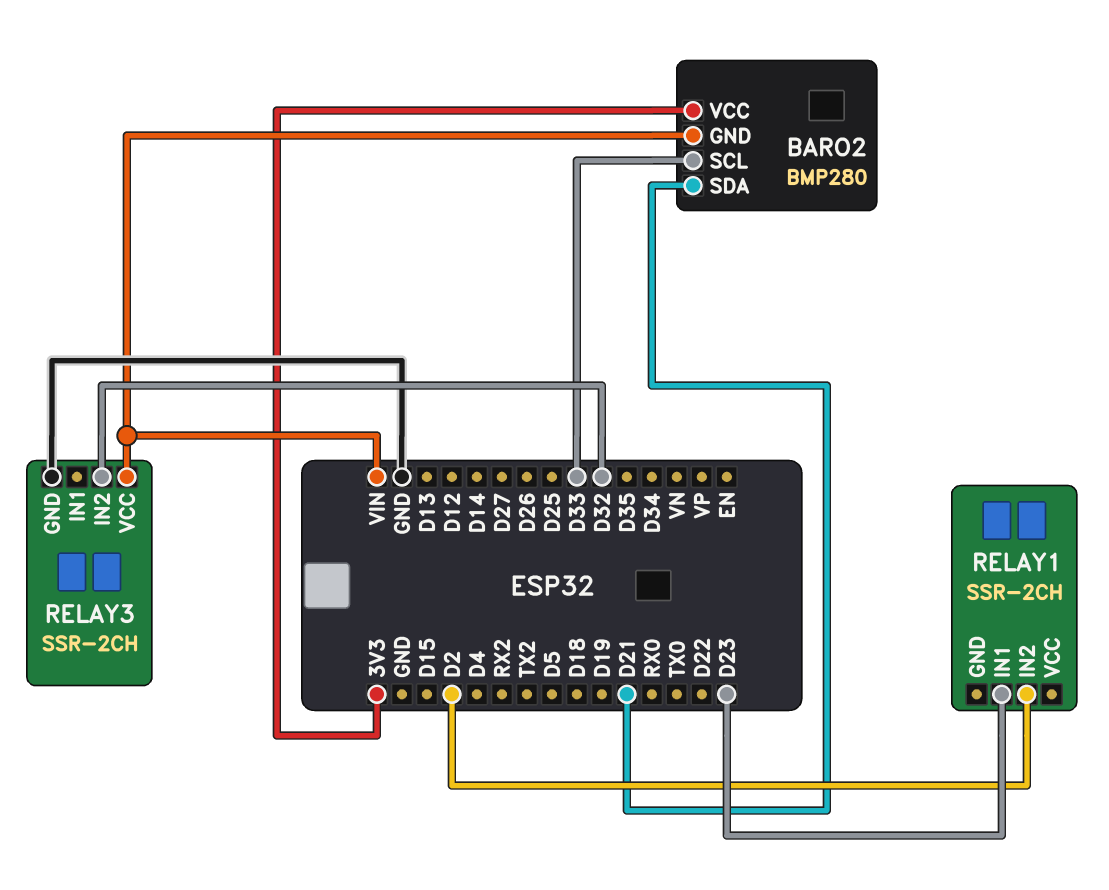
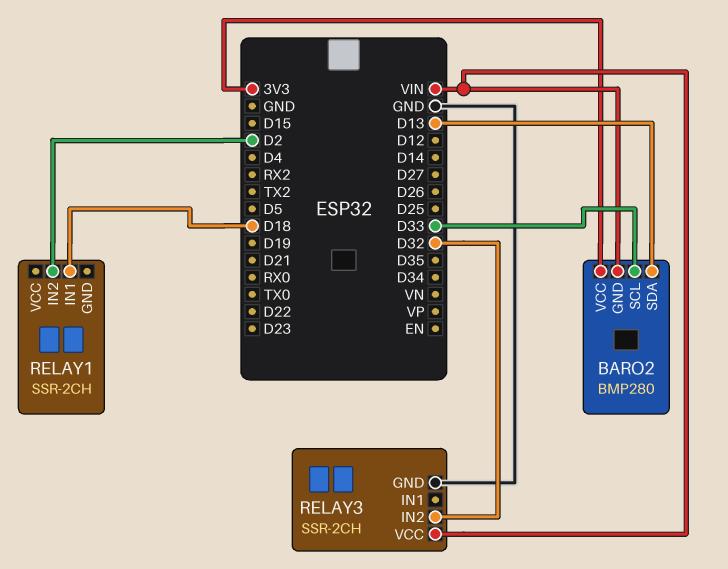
BARO2 pin SDA: D21 -> D13
RELAY1 pin IN1: D23 -> D18

